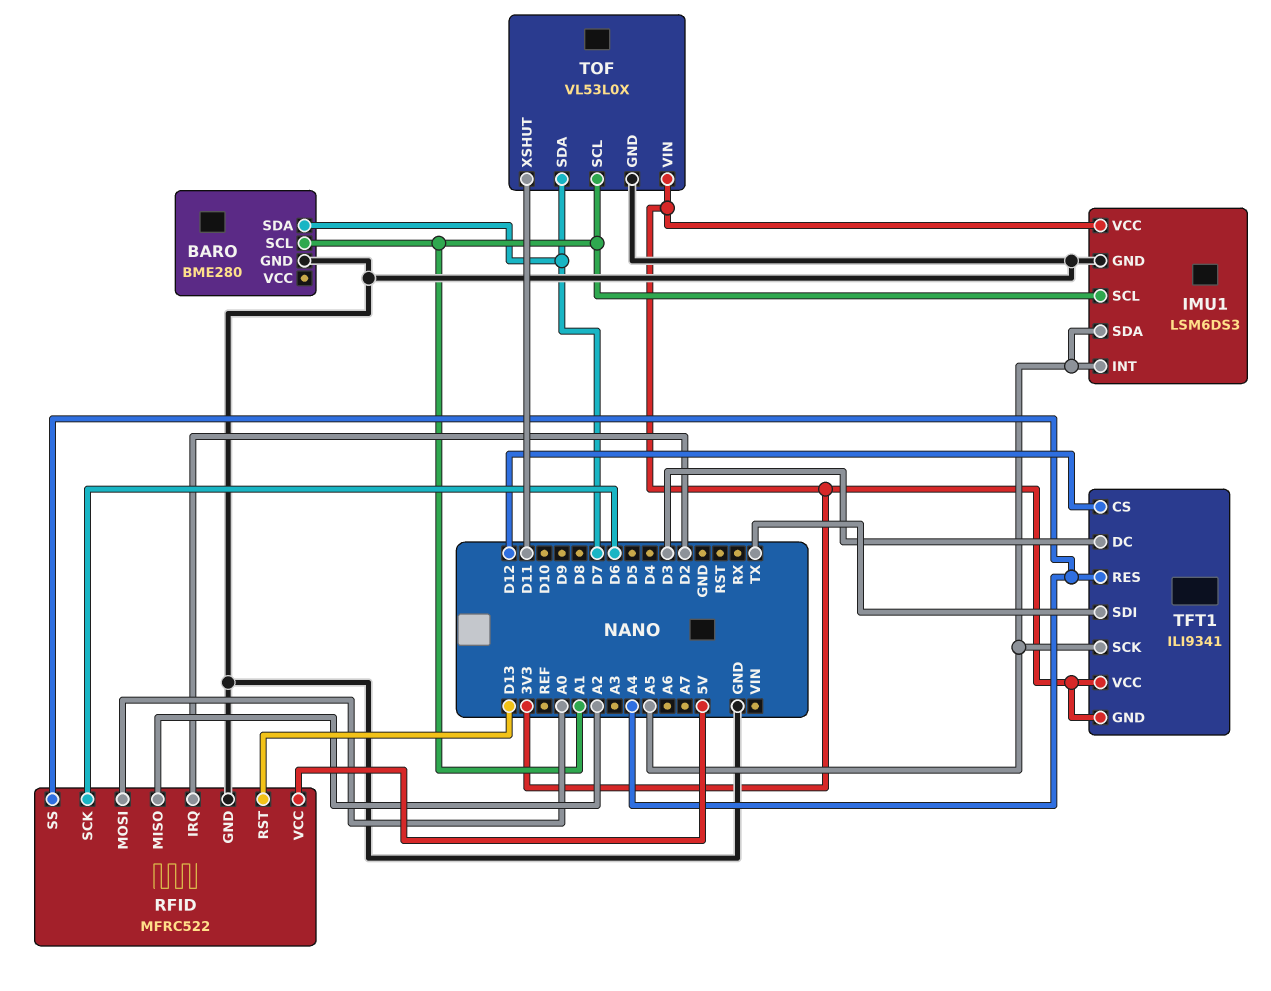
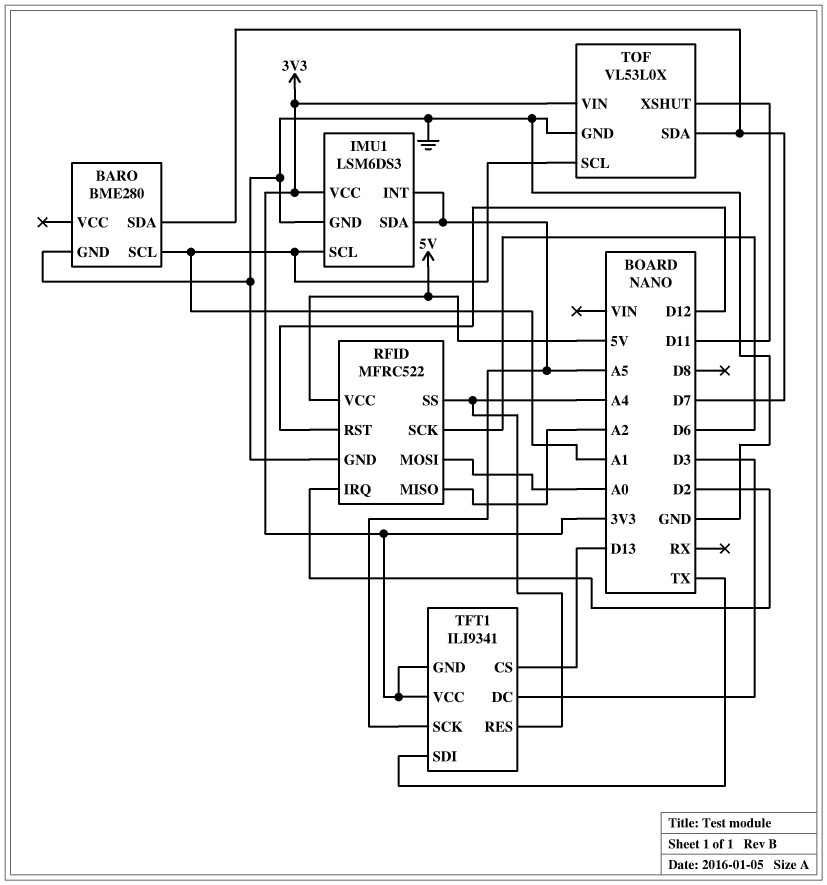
RFID pin RST: D13 -> D12
TFT1 pin CS: D12 -> D13

